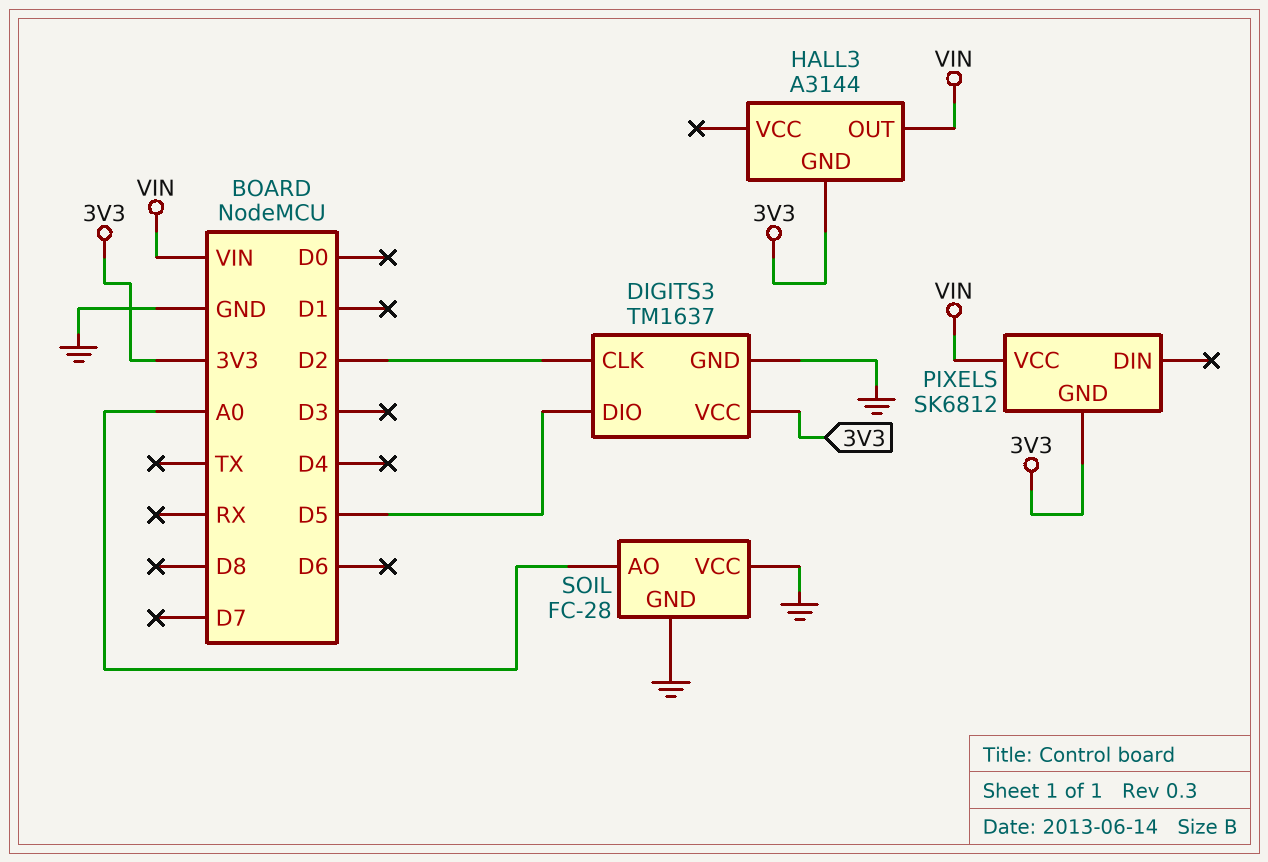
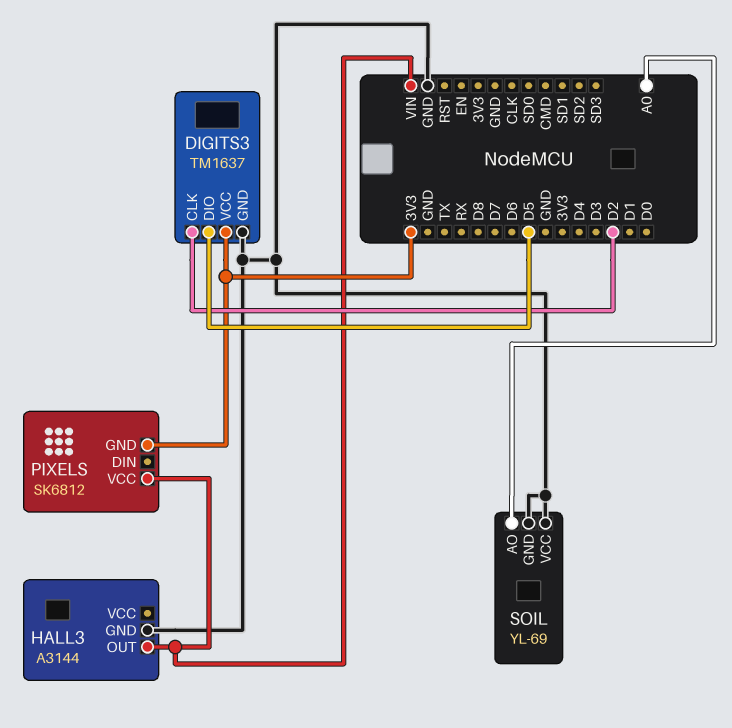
HALL3 pin GND: 3V3 -> GND
SOIL: FC-28 -> YL-69

